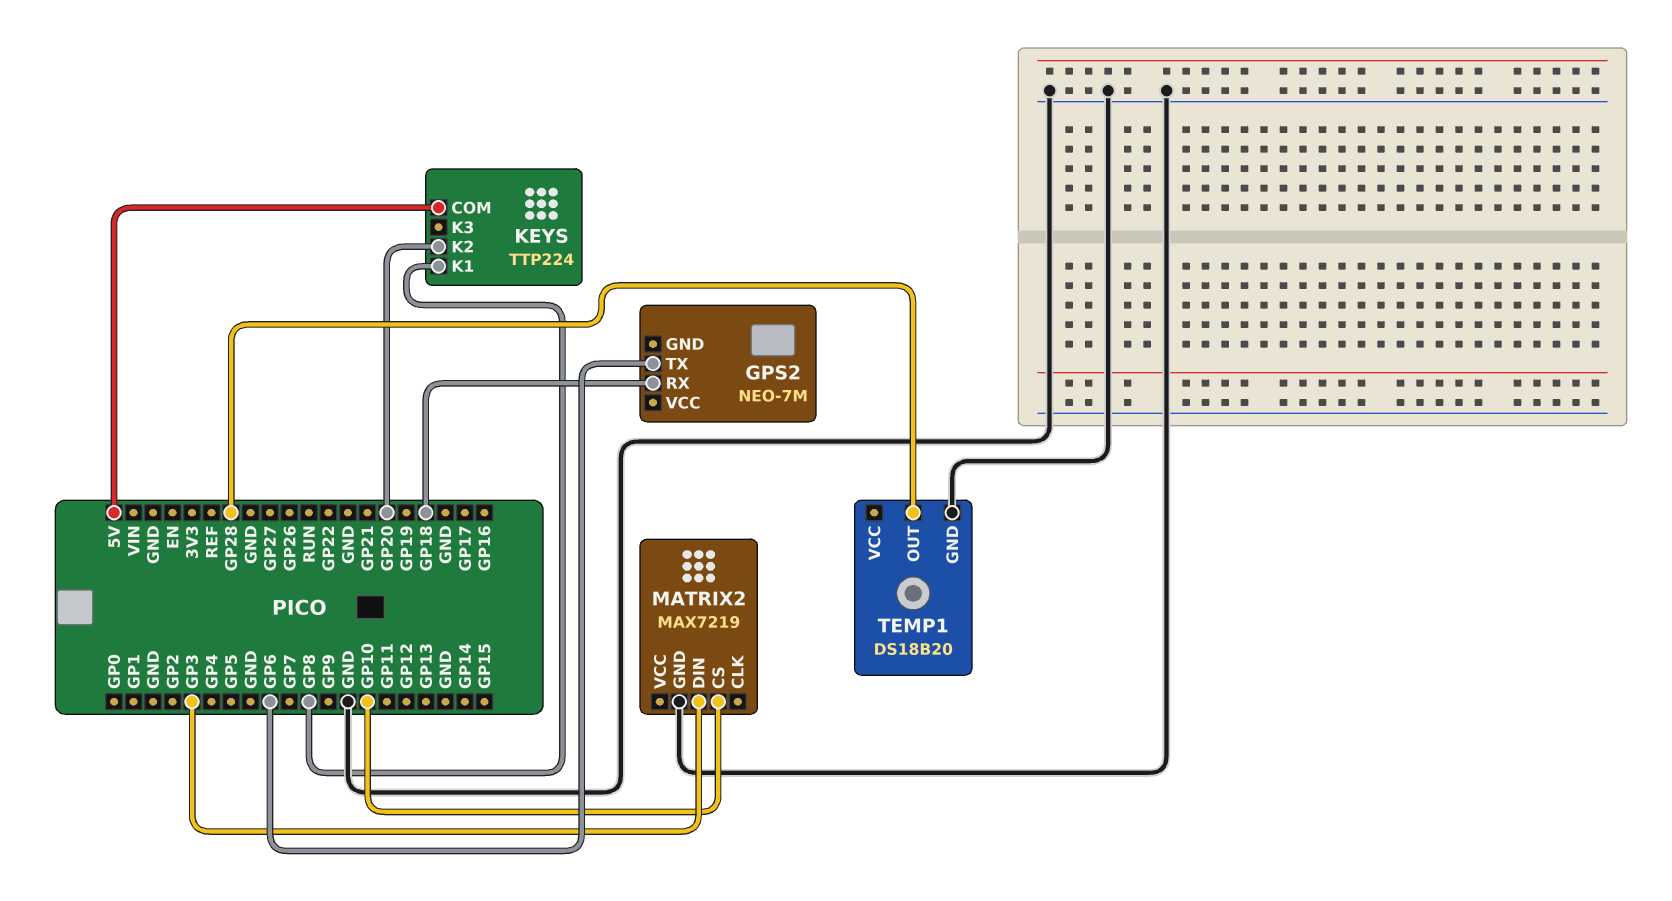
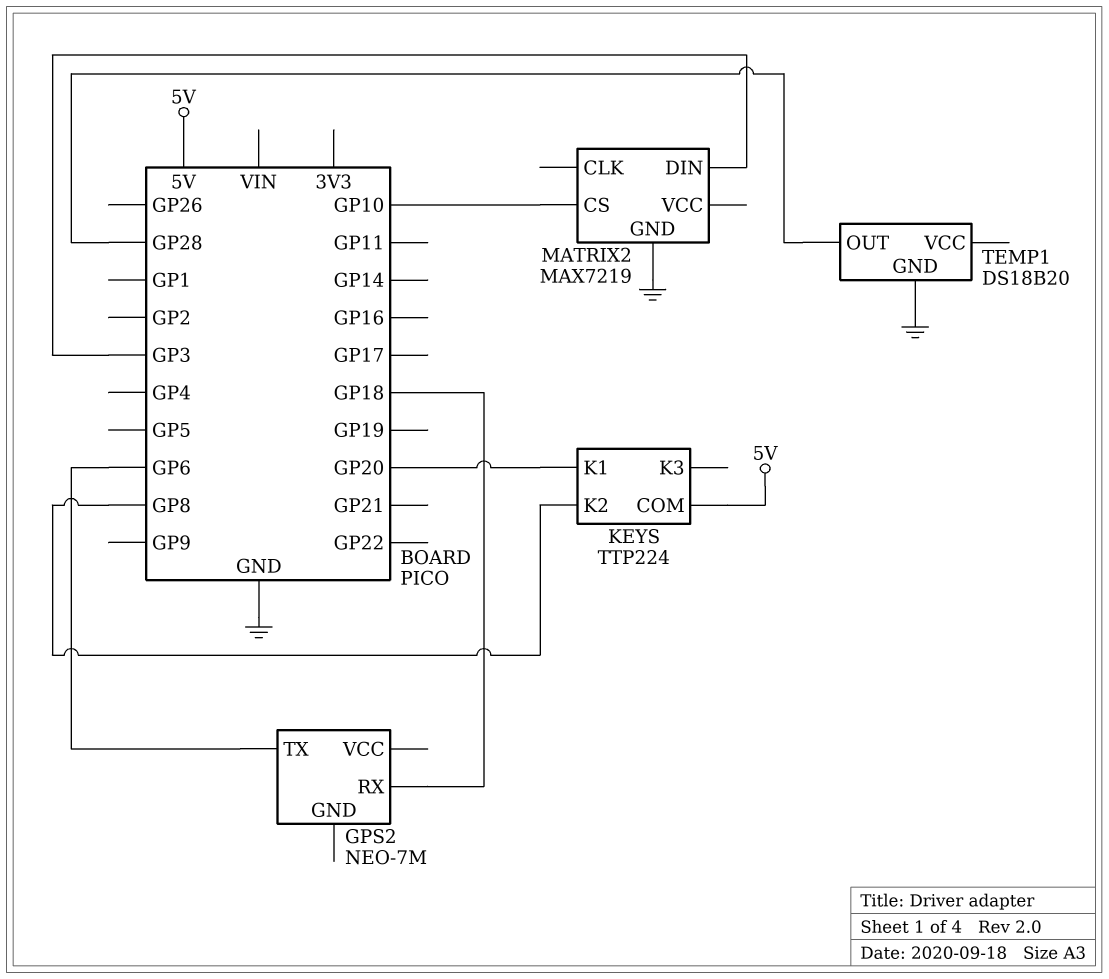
KEYS pin K1: GP8 -> GP20
KEYS pin K2: GP20 -> GP8

